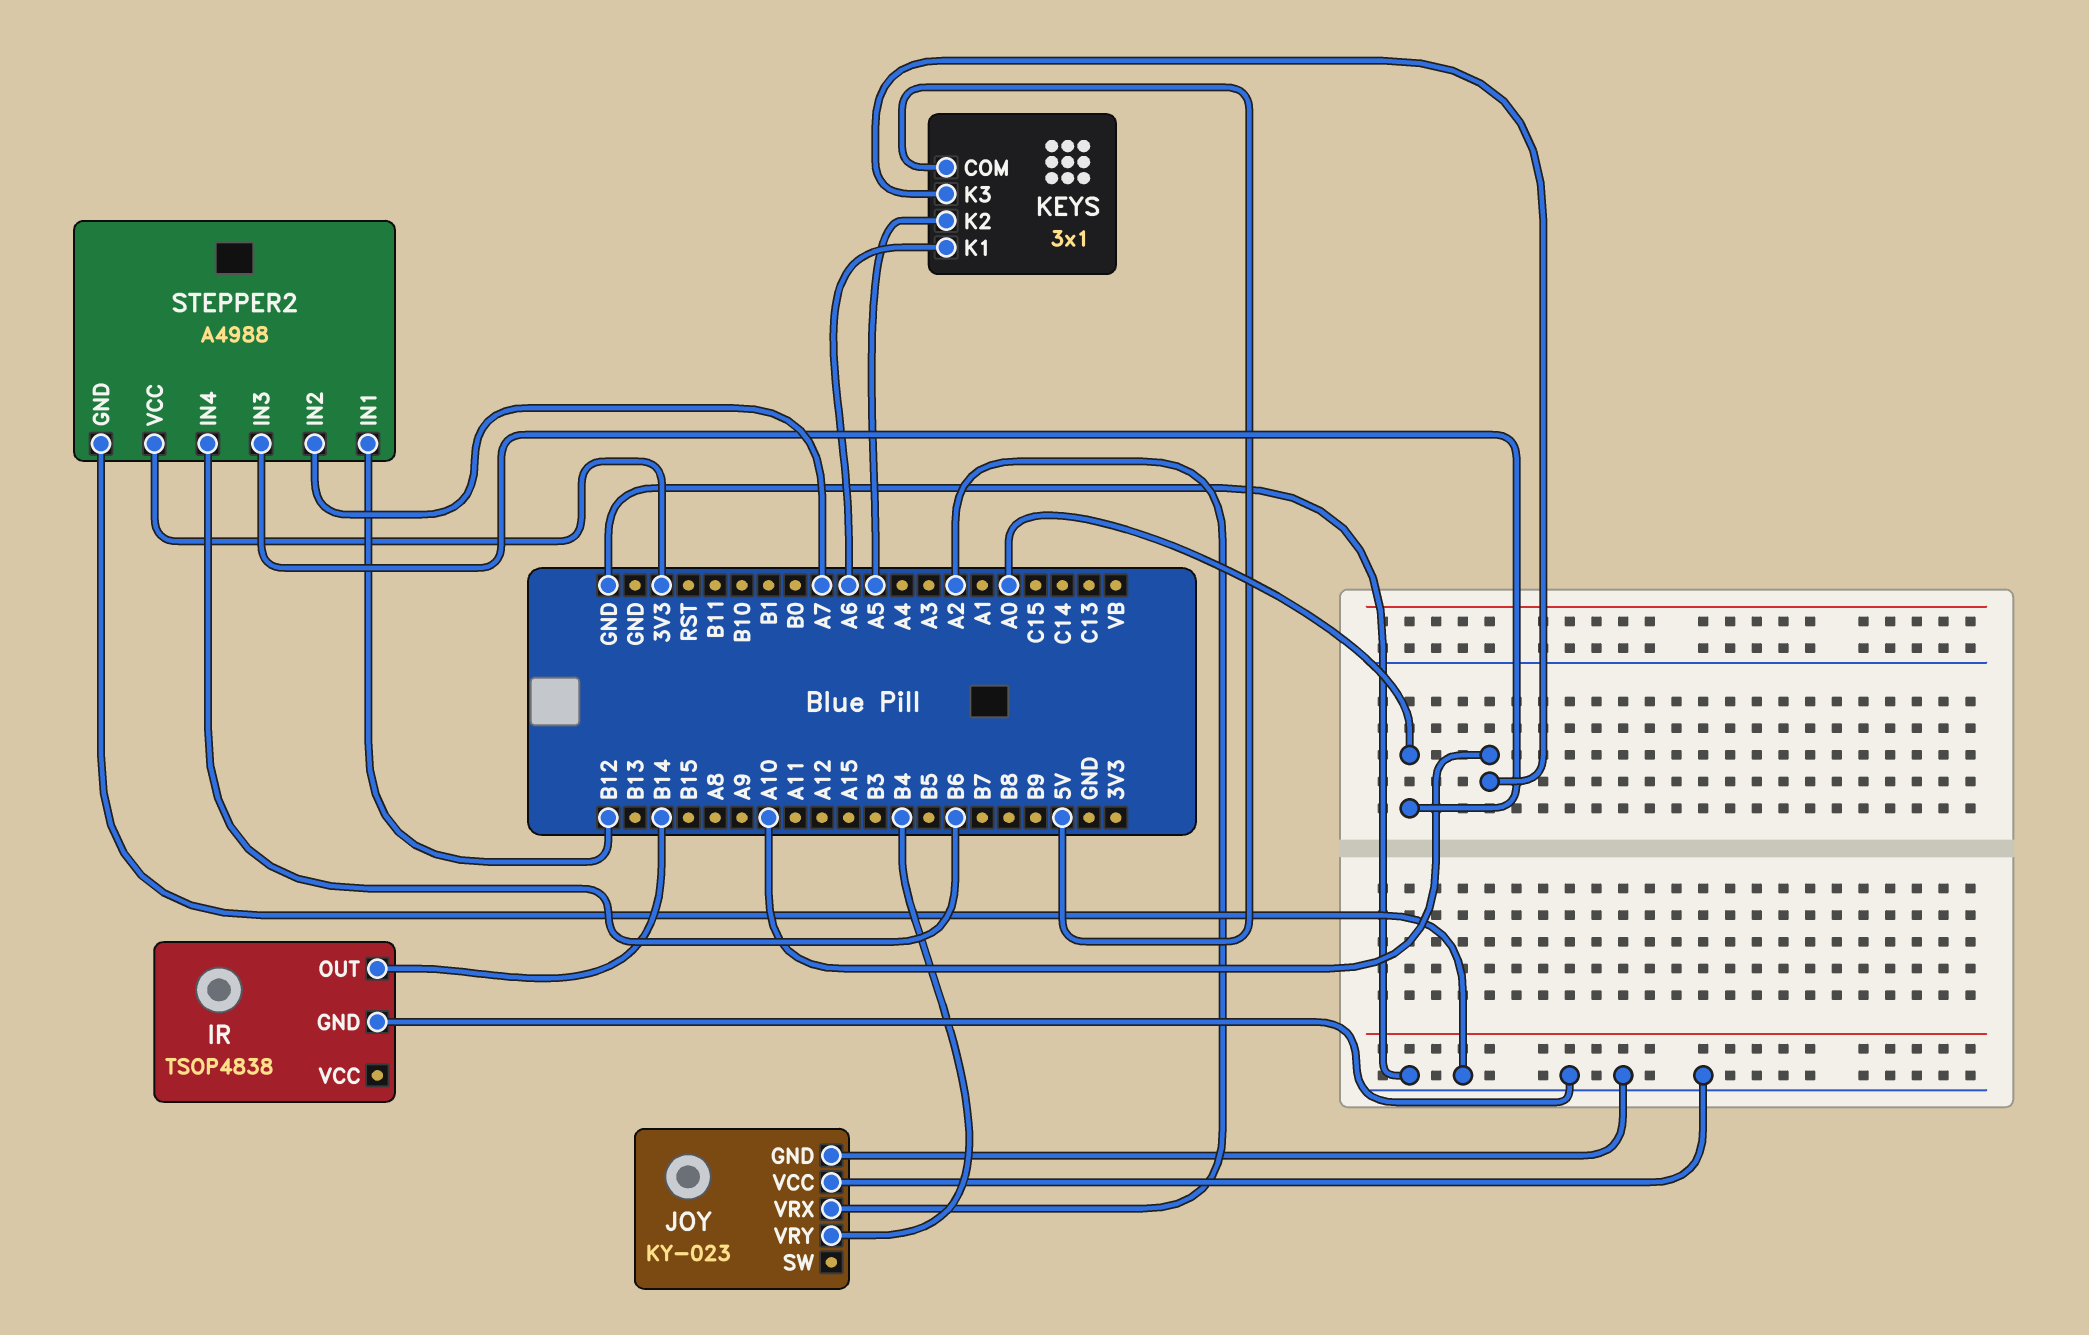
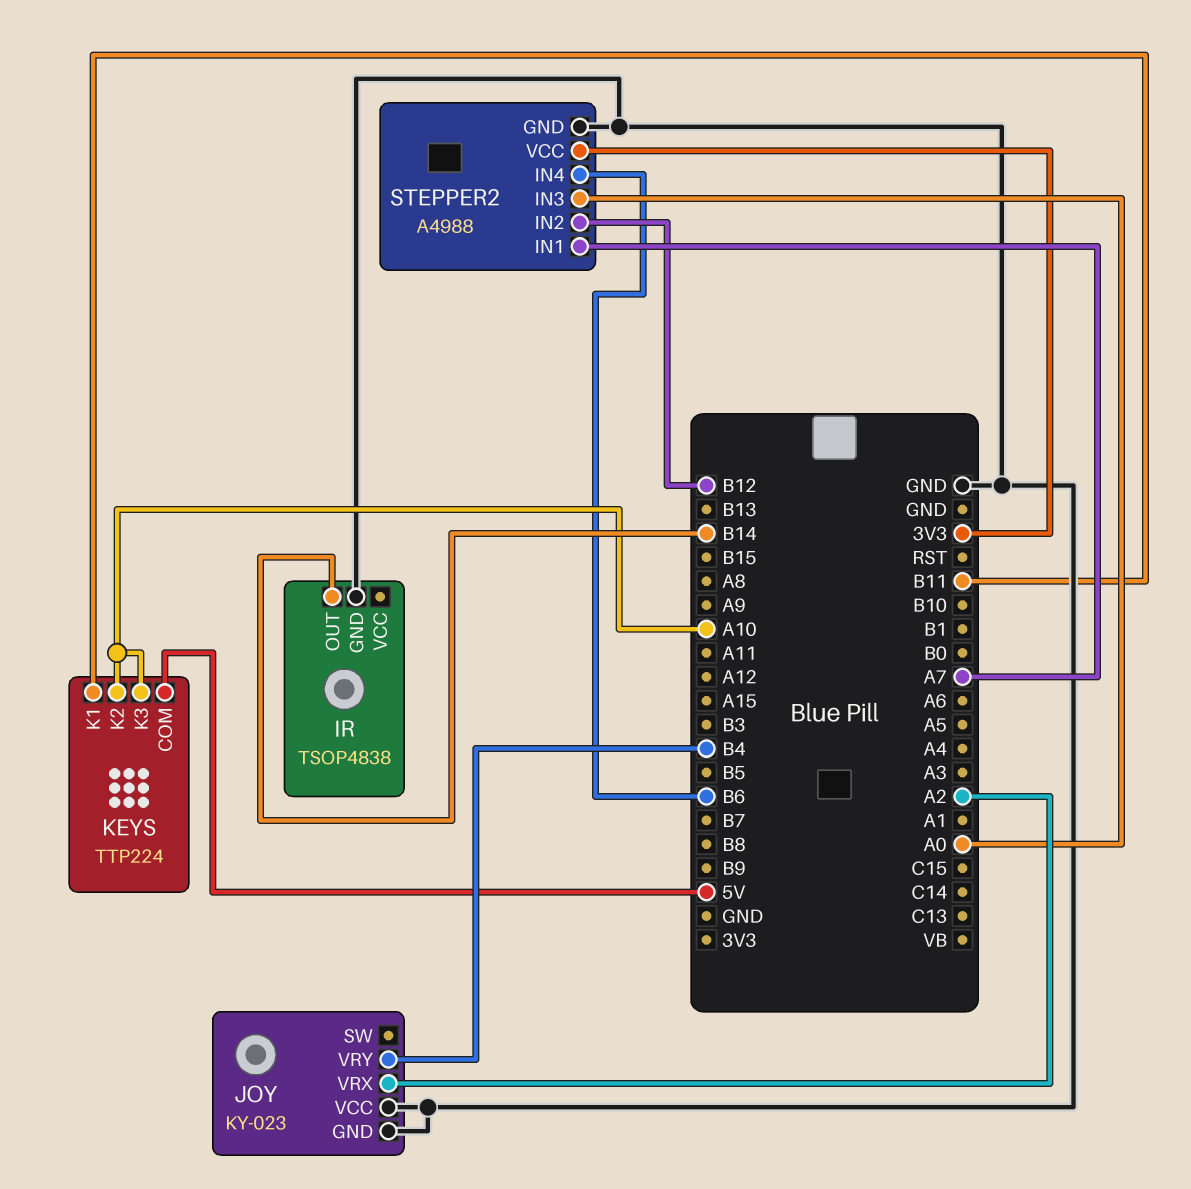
KEYS: 3x1 -> TTP224
KEYS pin K1: A6 -> B11
KEYS pin K2: A5 -> A10
STEPPER2 pin IN1: B12 -> A7
STEPPER2 pin IN2: A7 -> B12

